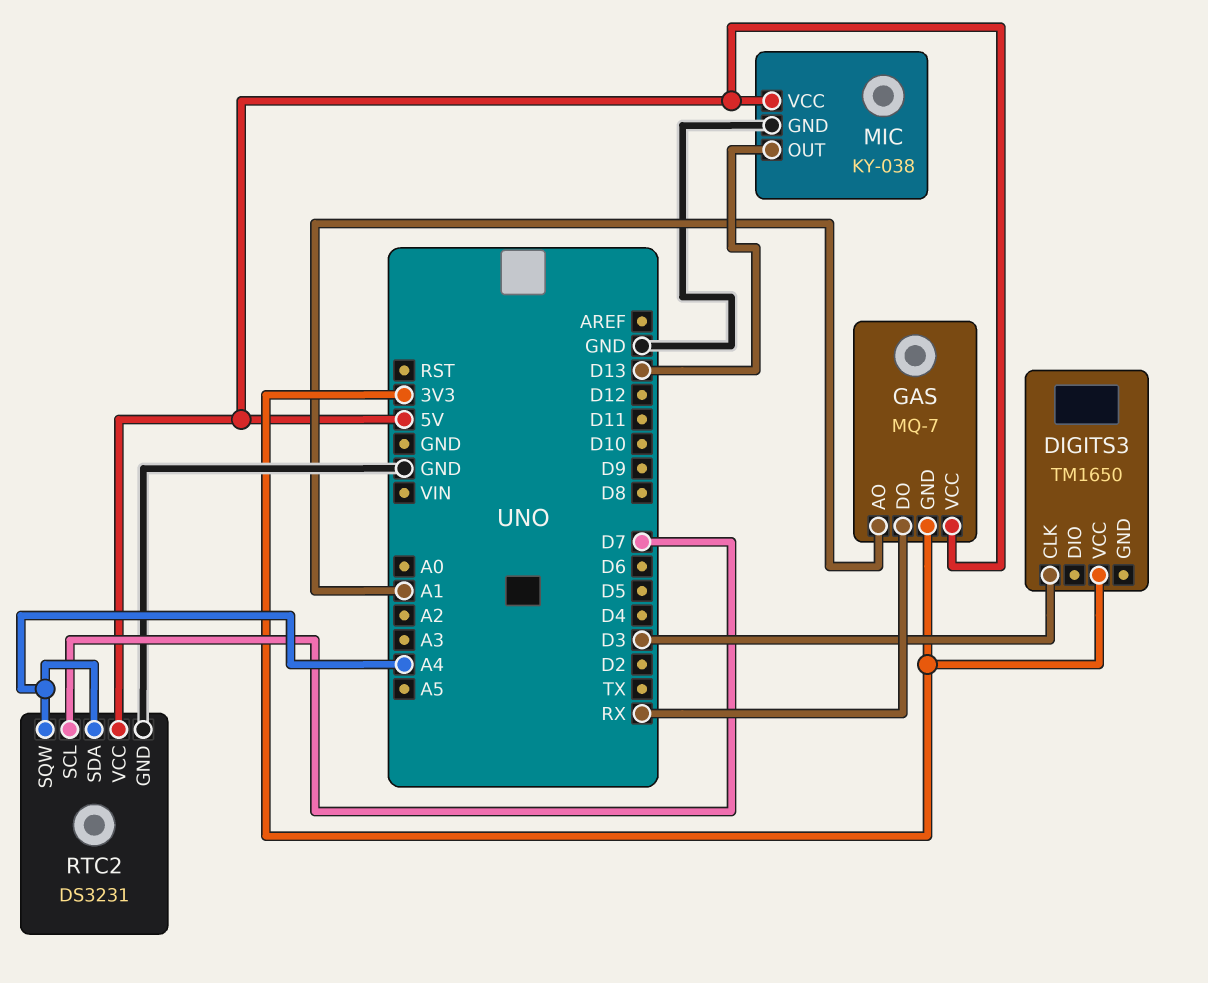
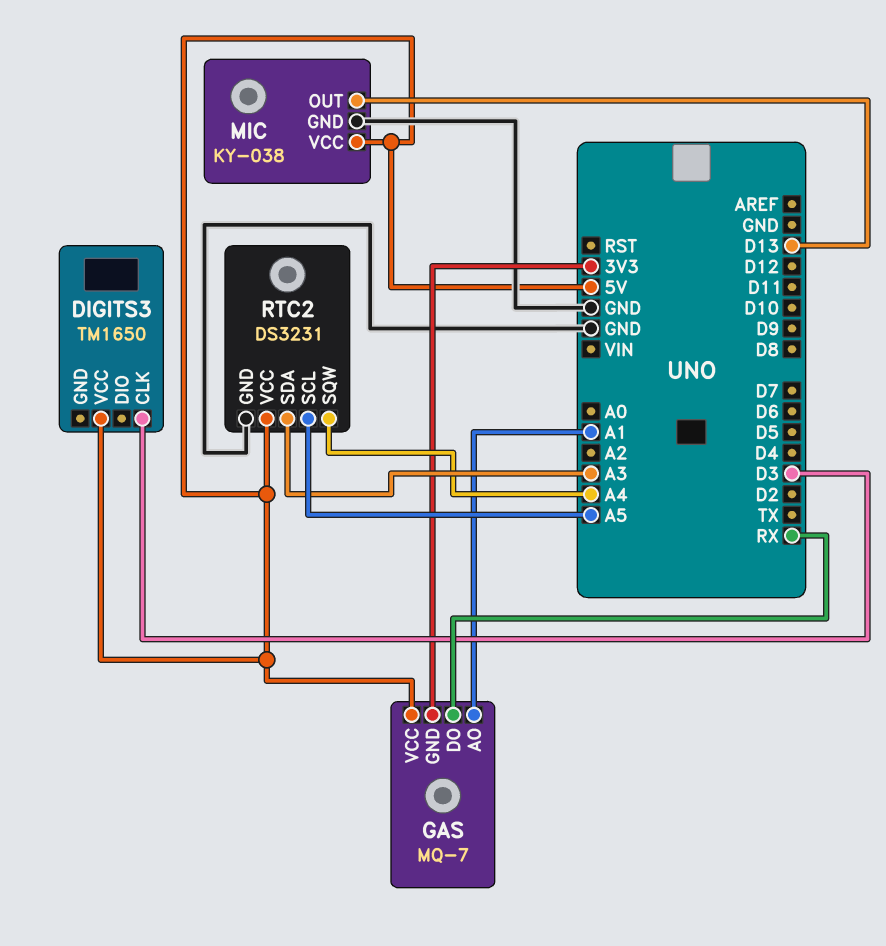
DIGITS3 pin VCC: 3V3 -> 5V
RTC2 pin SCL: D7 -> A5
RTC2 pin SDA: A4 -> A3

